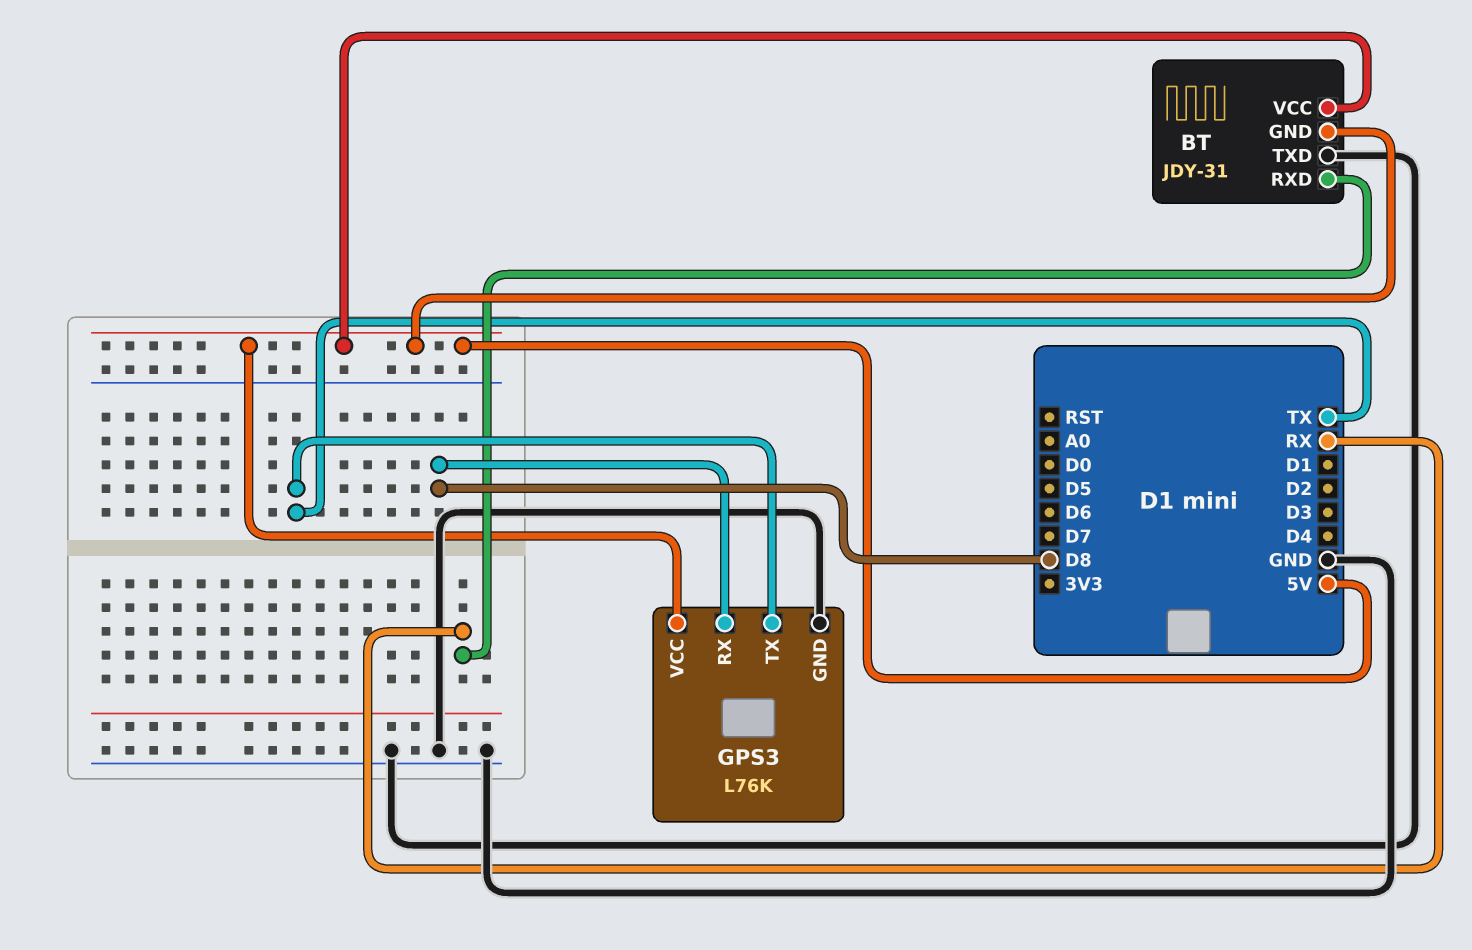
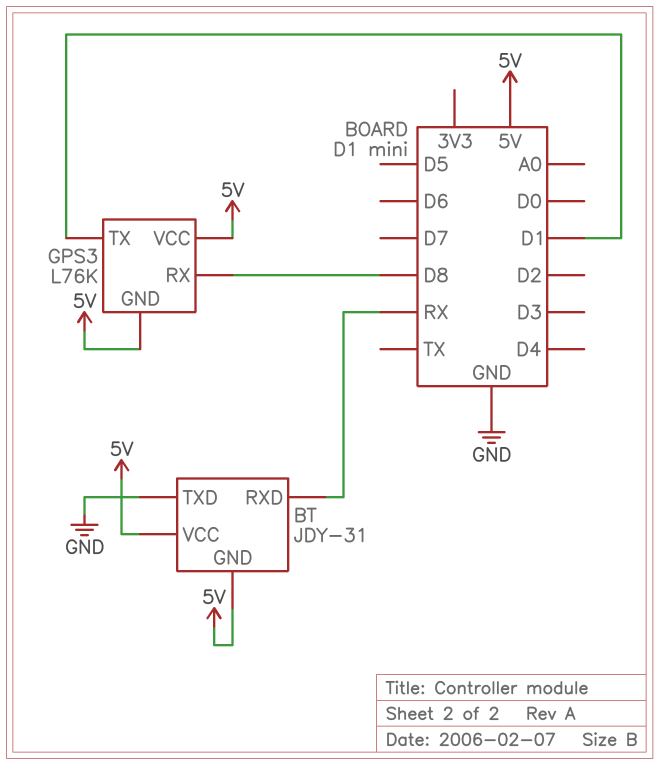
GPS3 pin GND: GND -> 5V
GPS3 pin TX: TX -> D1

